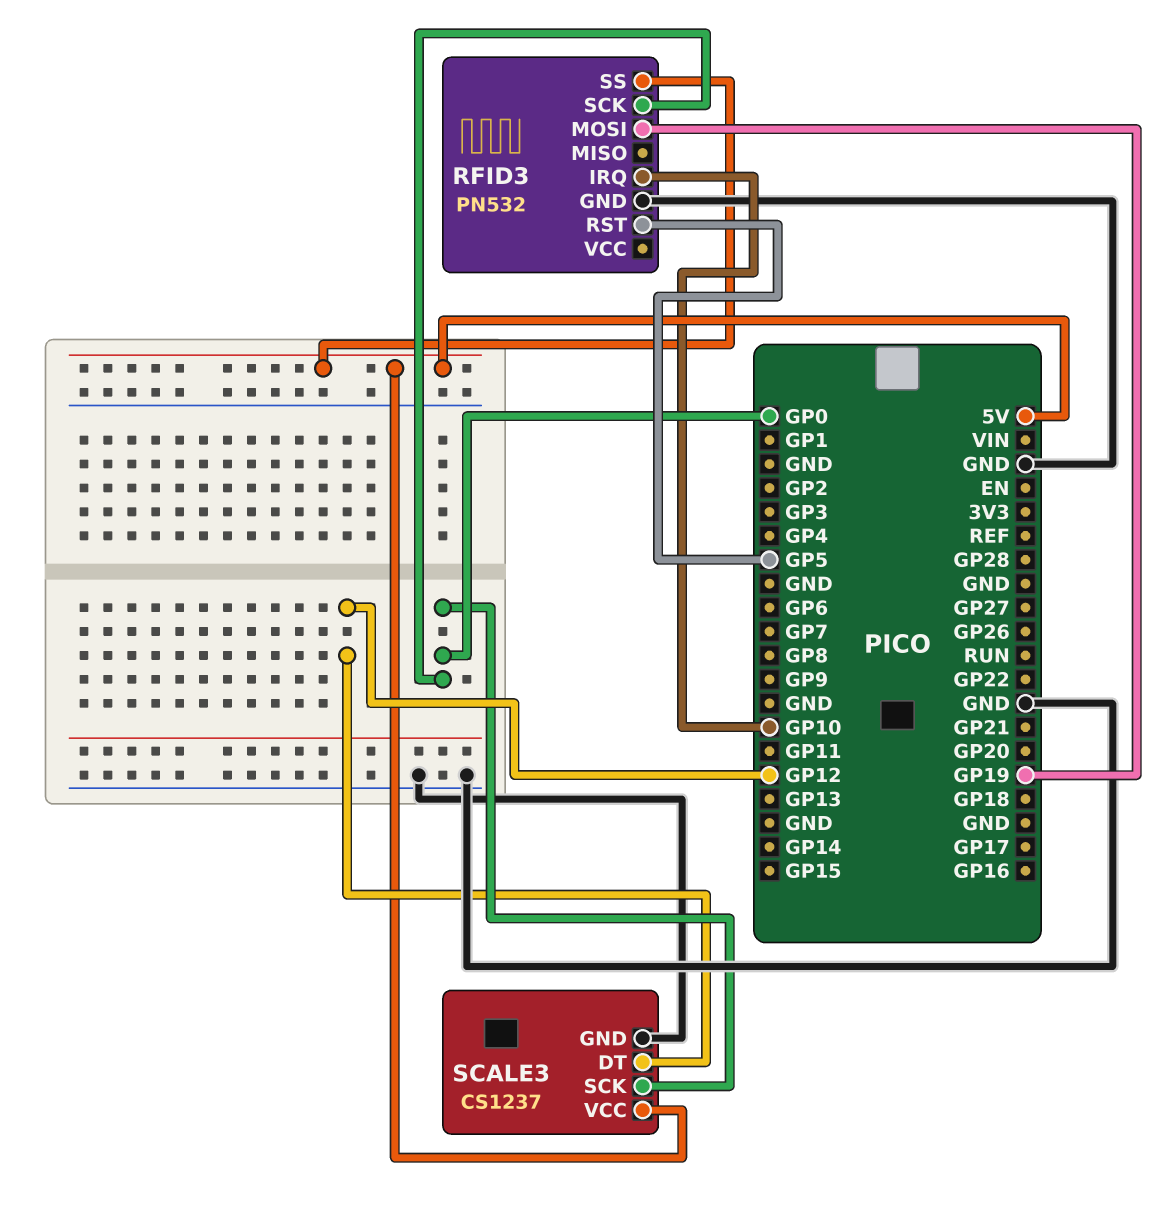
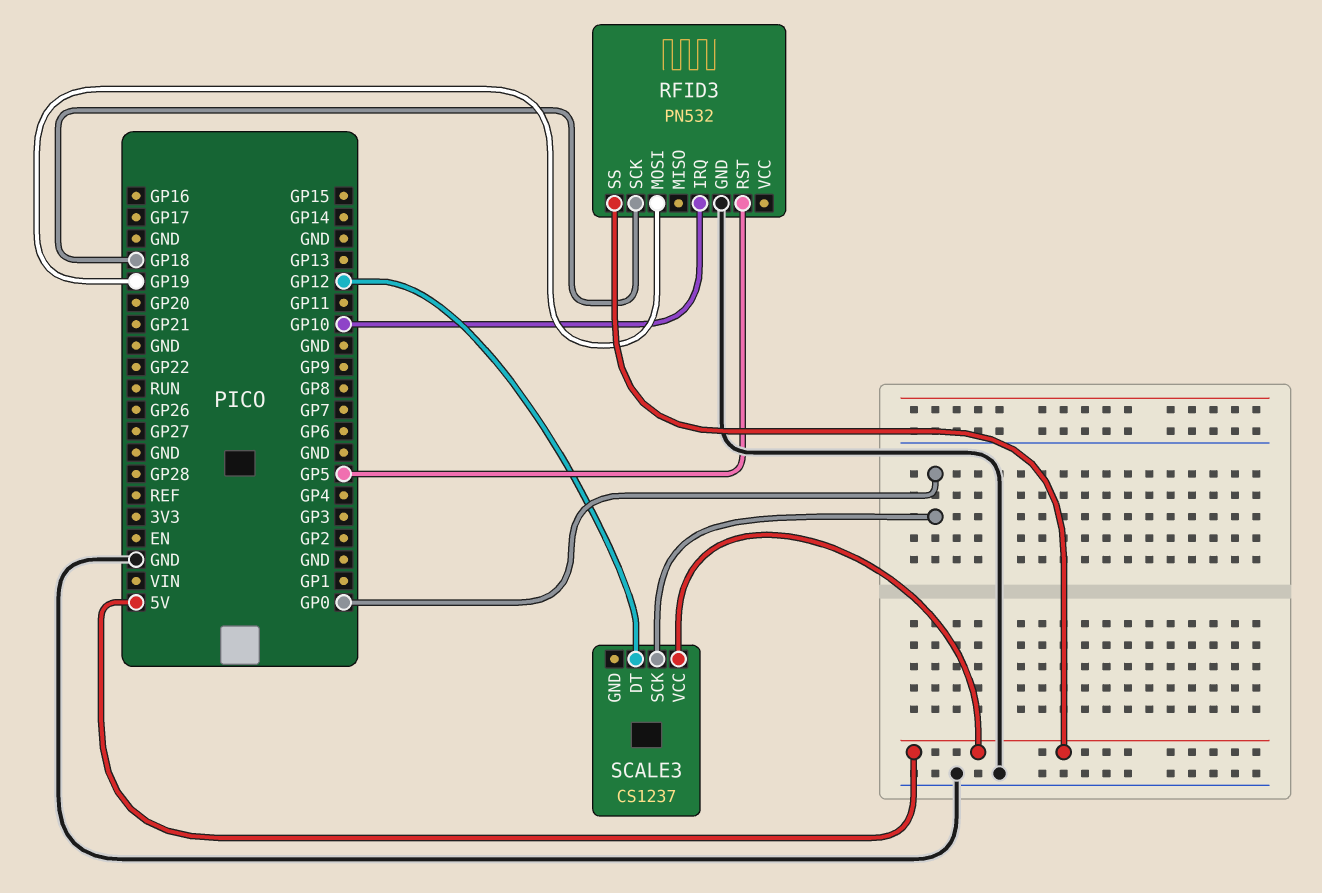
RFID3 pin SCK: GP0 -> GP18
SCALE3 pin GND: GND -> none

